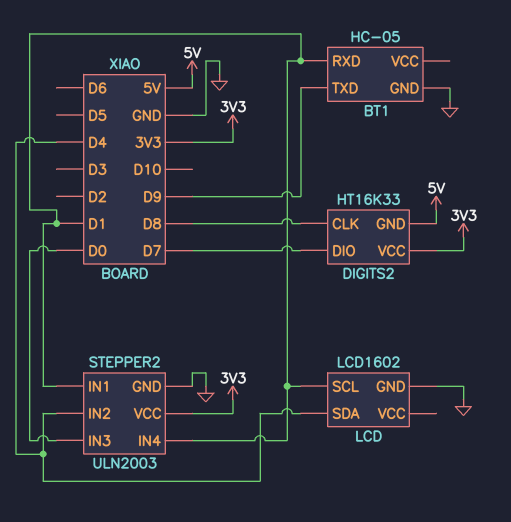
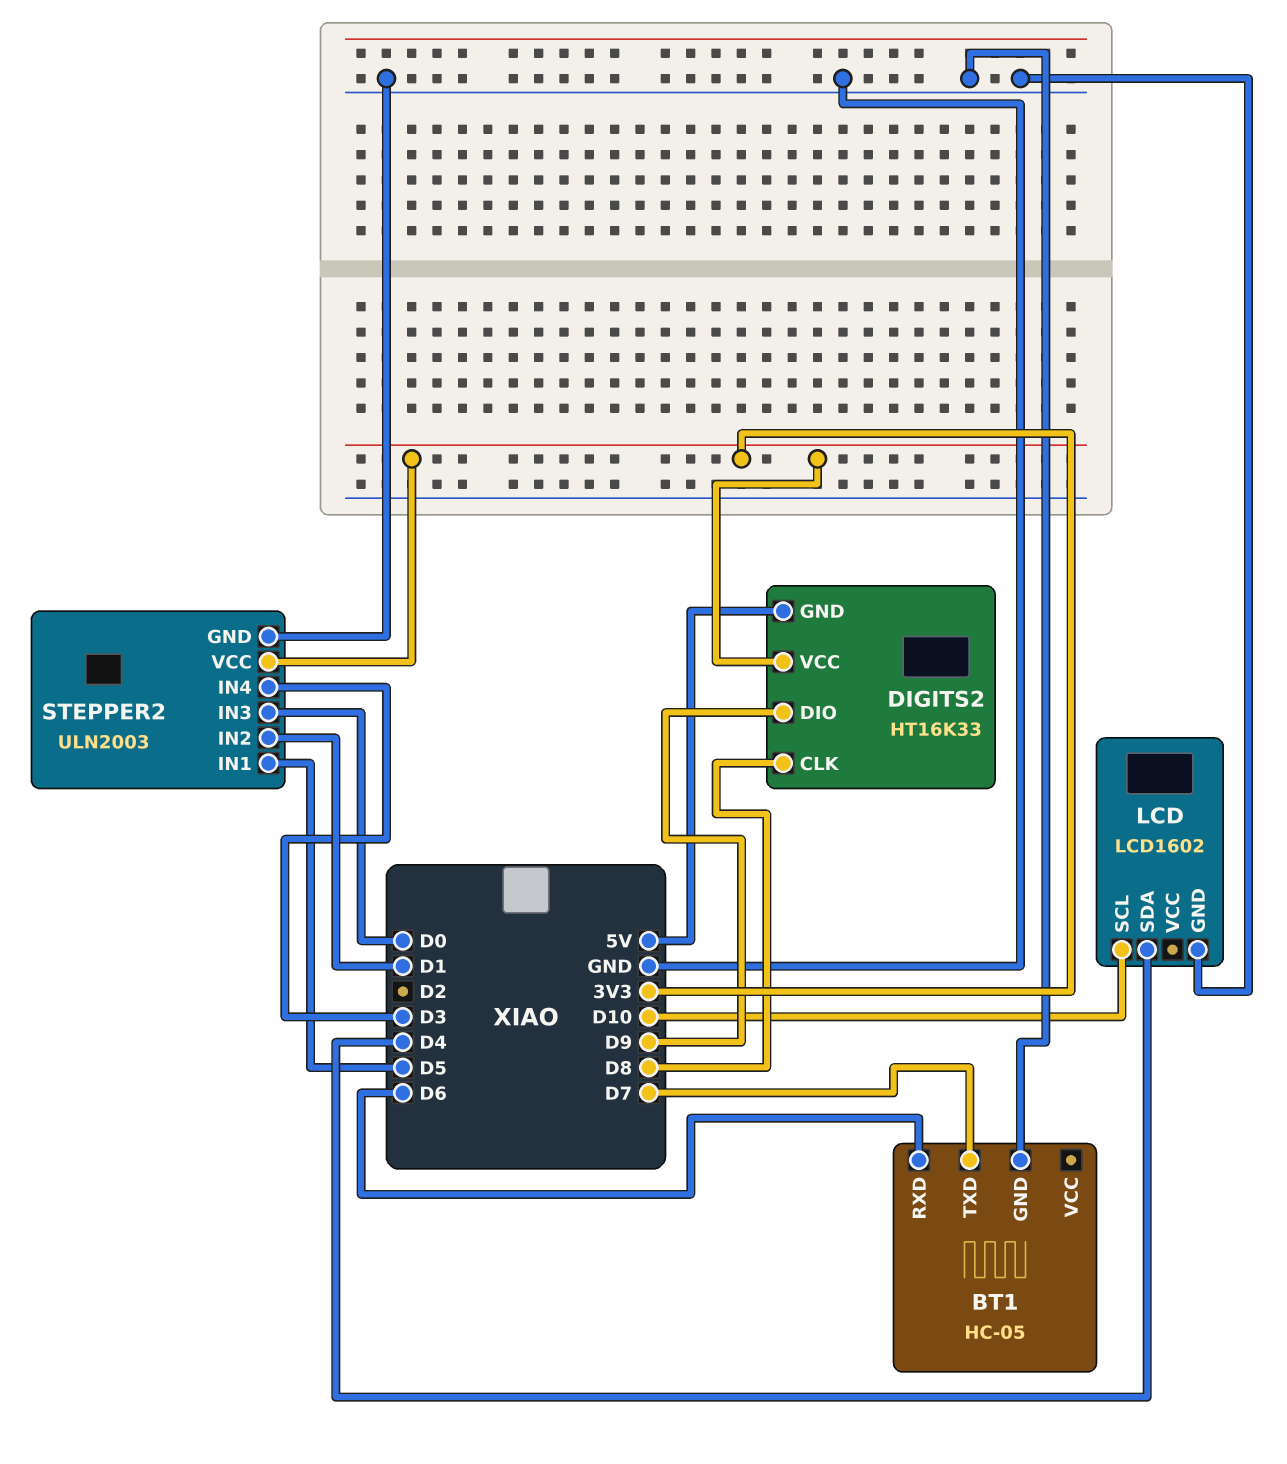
BT1 pin RXD: D1 -> D6
BT1 pin TXD: D9 -> D7
DIGITS2 pin DIO: D7 -> D9
LCD pin SCL: D1 -> D10
STEPPER2 pin IN1: D1 -> D5
STEPPER2 pin IN2: D4 -> D1
STEPPER2 pin IN4: D1 -> D3

